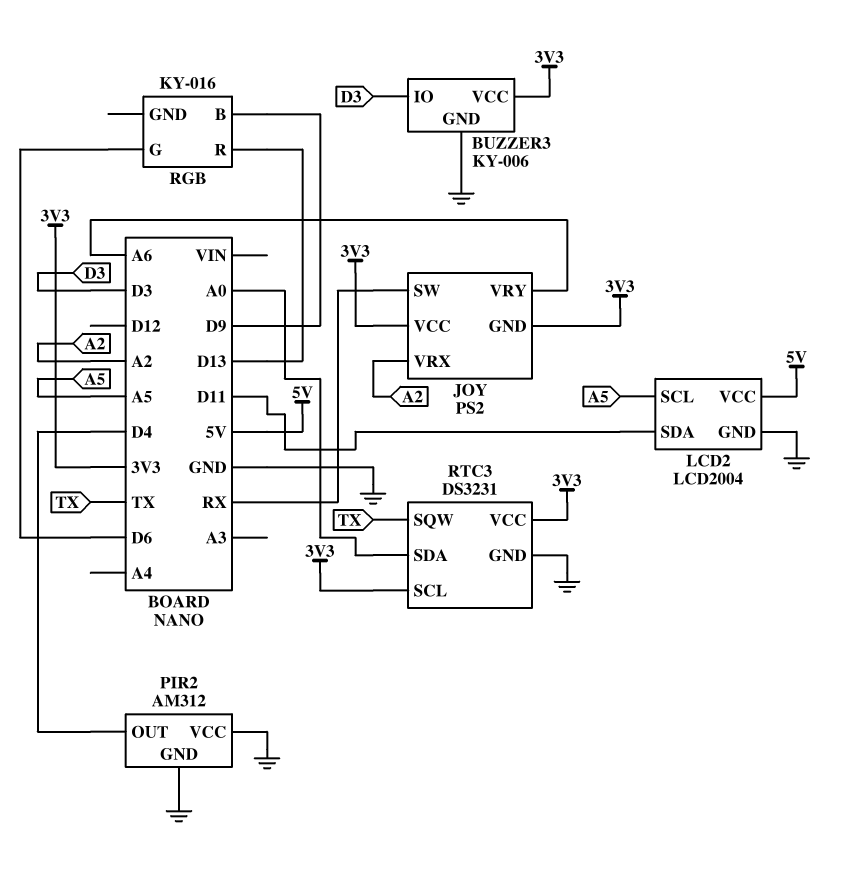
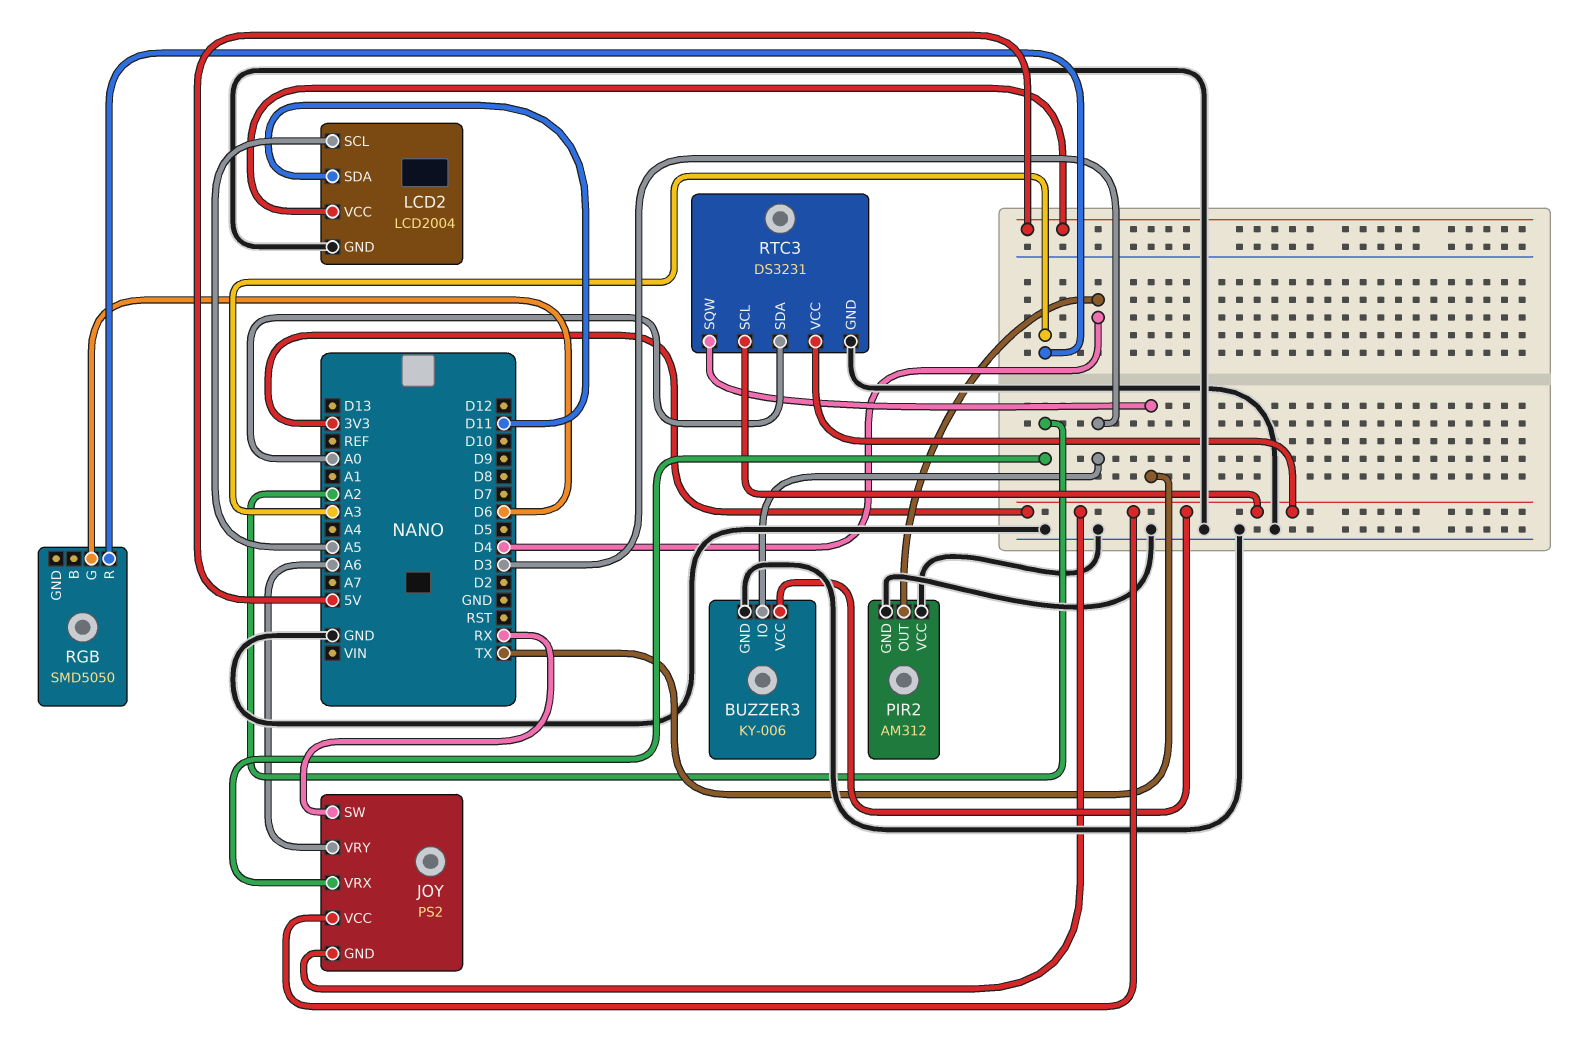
RGB: KY-016 -> SMD5050
RGB pin B: D9 -> none
RGB pin R: D13 -> A3

